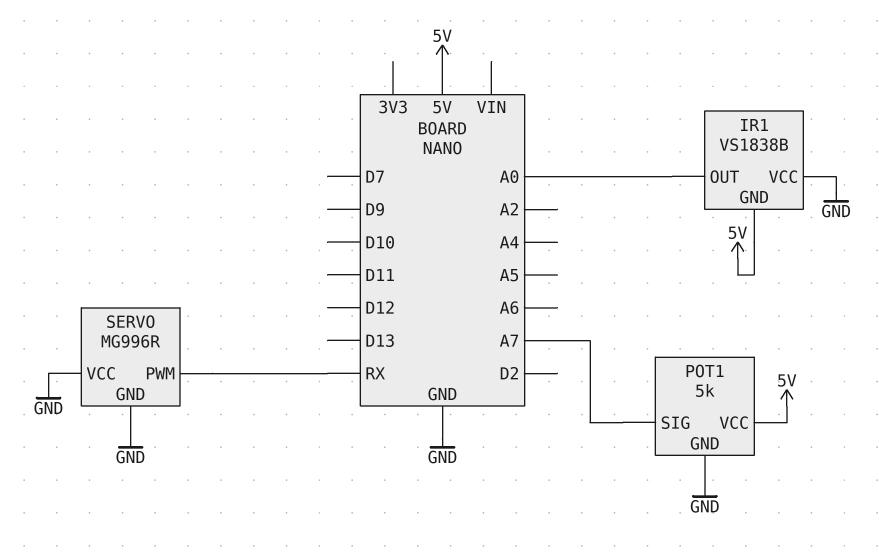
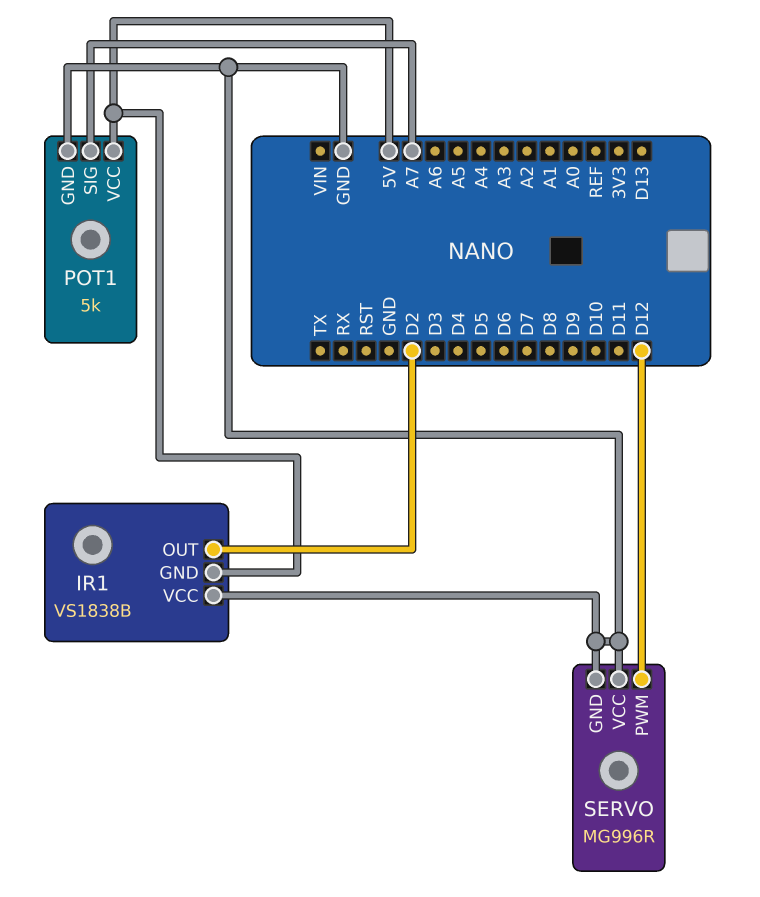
IR1 pin OUT: A0 -> D2
SERVO pin PWM: RX -> D12

